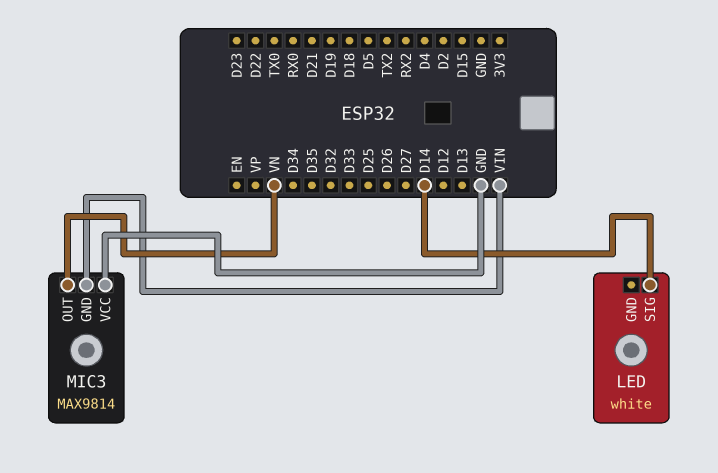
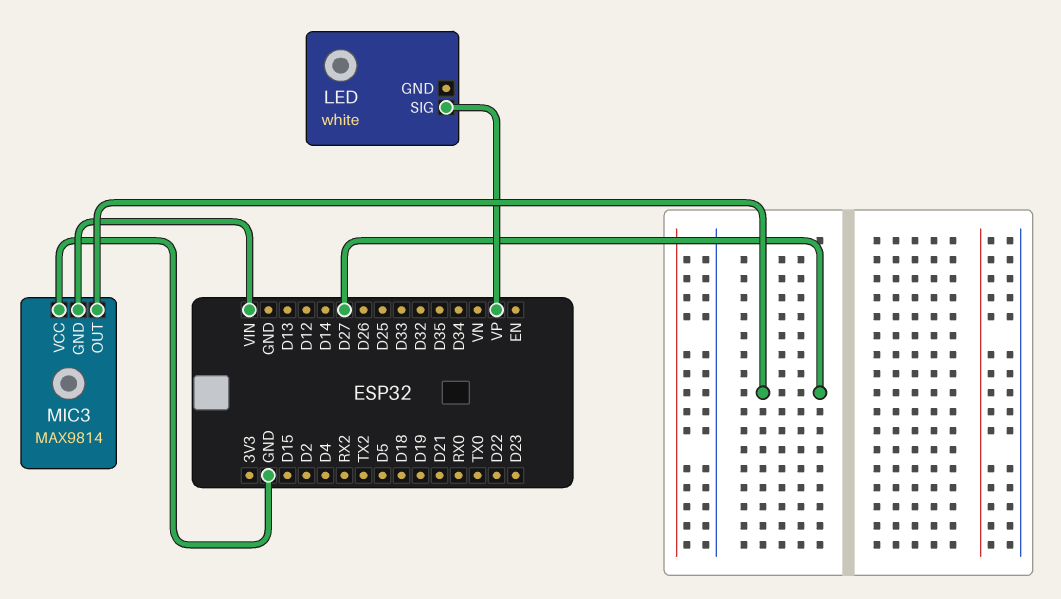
LED pin SIG: D14 -> VP
MIC3 pin OUT: VN -> D27

